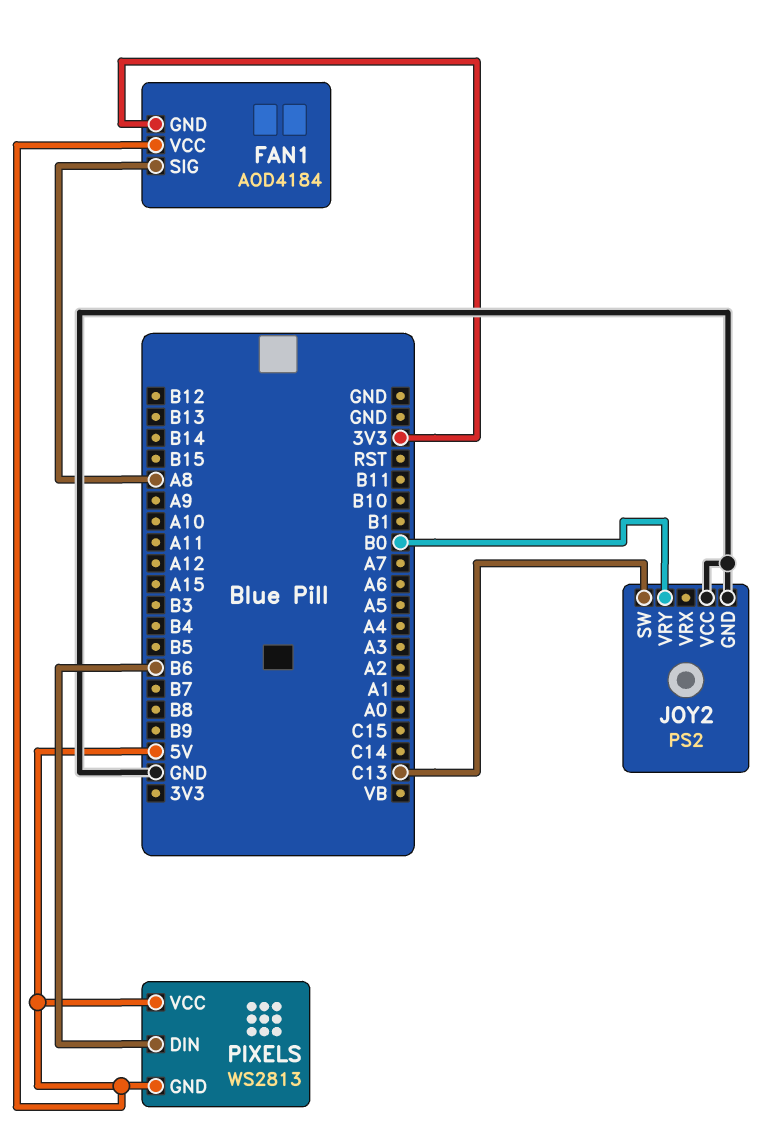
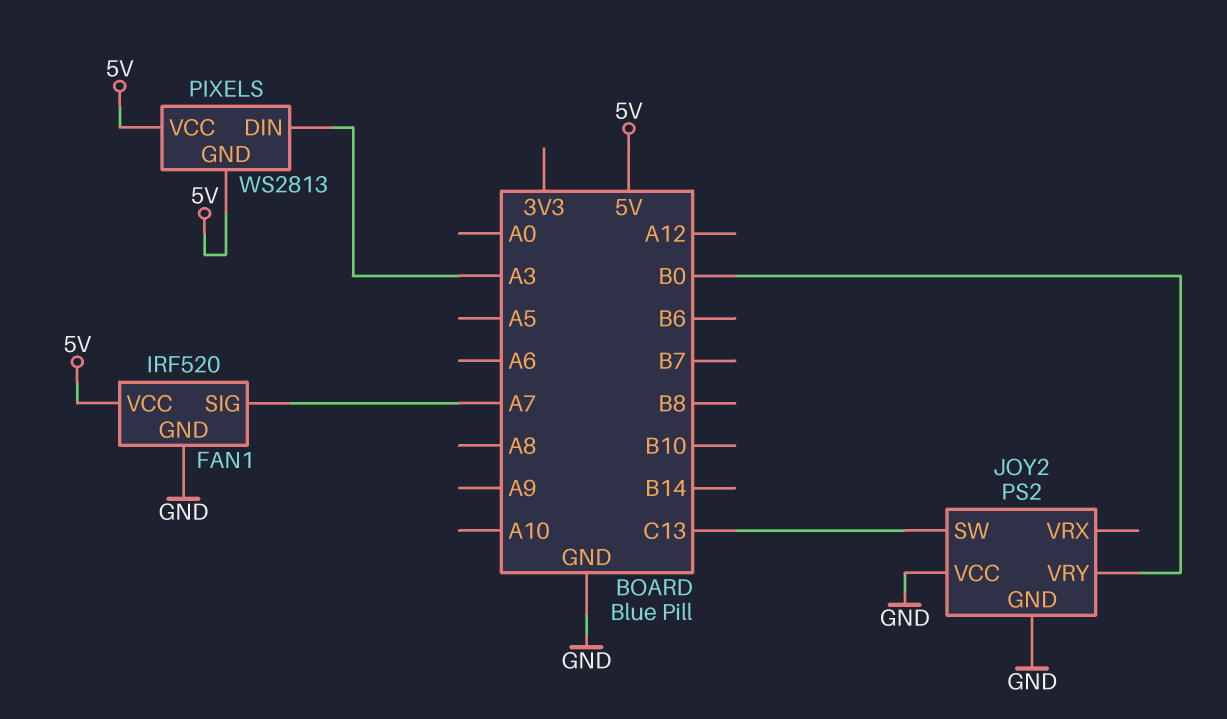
FAN1: AOD4184 -> IRF520
FAN1 pin GND: 3V3 -> GND
FAN1 pin SIG: A8 -> A7
PIXELS pin DIN: B6 -> A3

